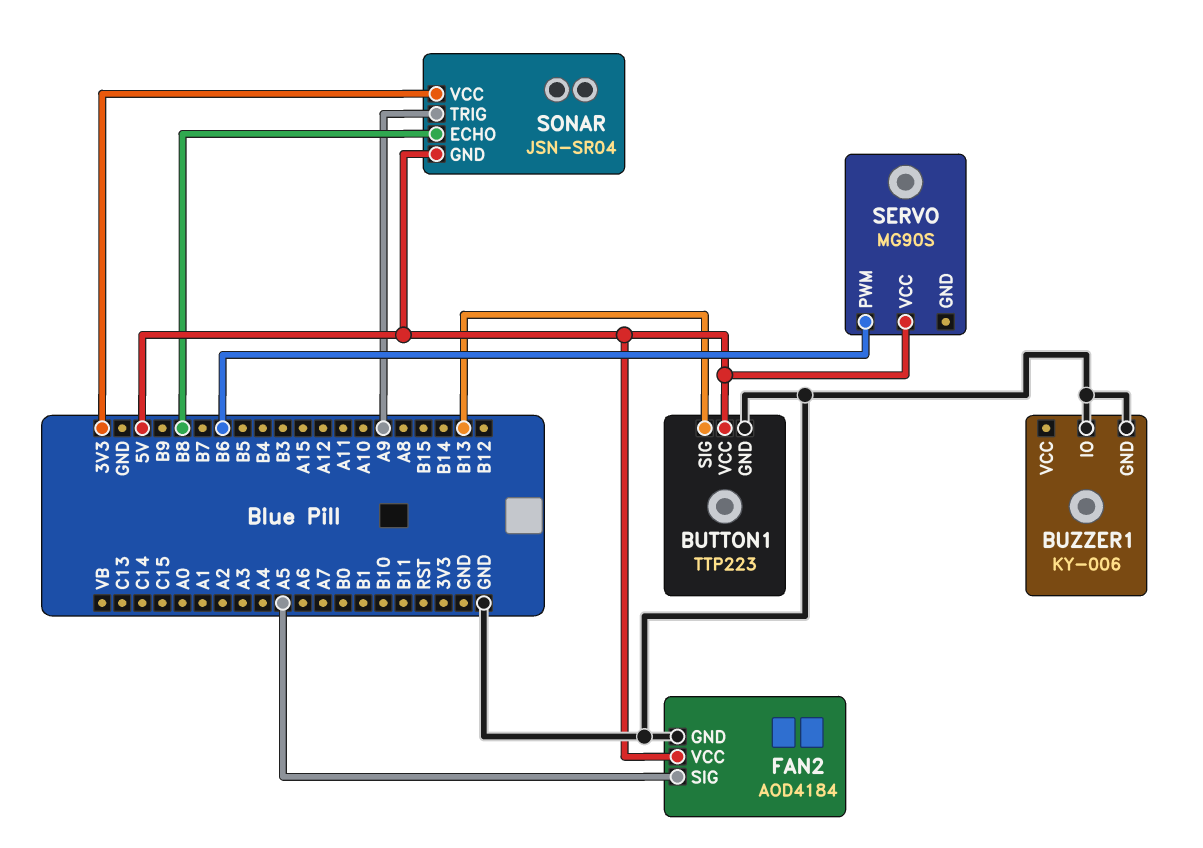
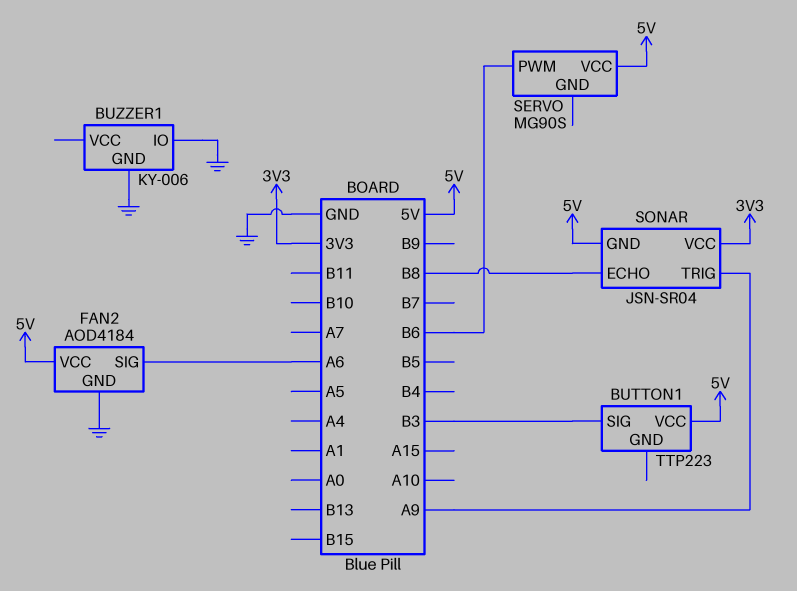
BUTTON1 pin GND: GND -> none
BUTTON1 pin SIG: B13 -> B3
FAN2 pin SIG: A5 -> A6

